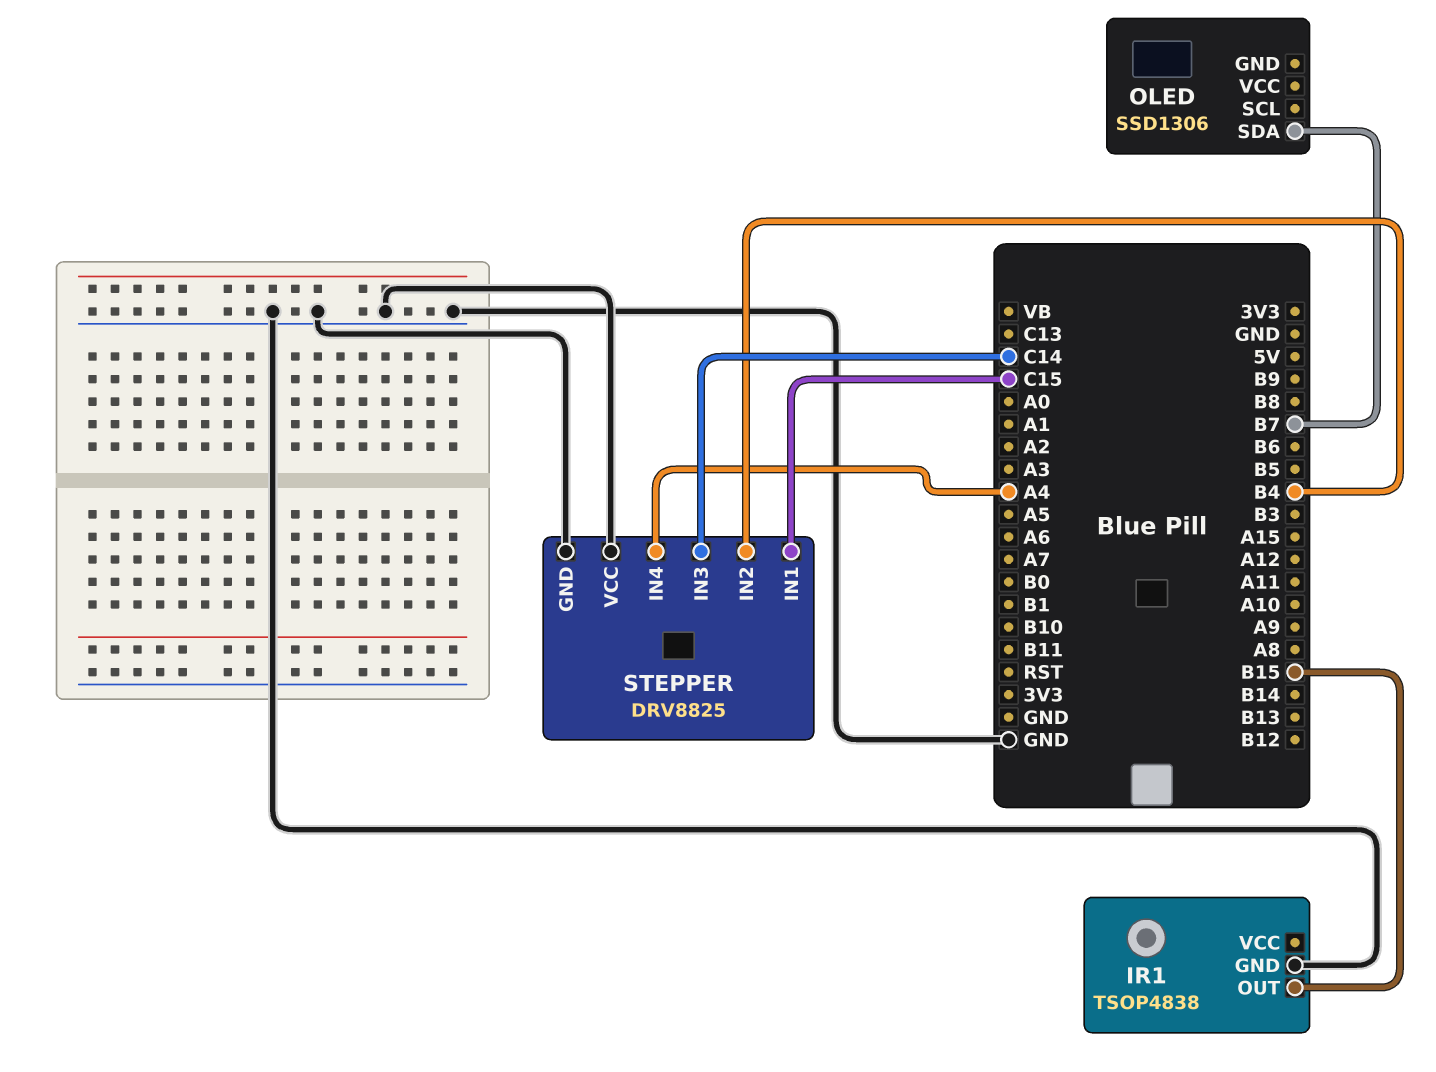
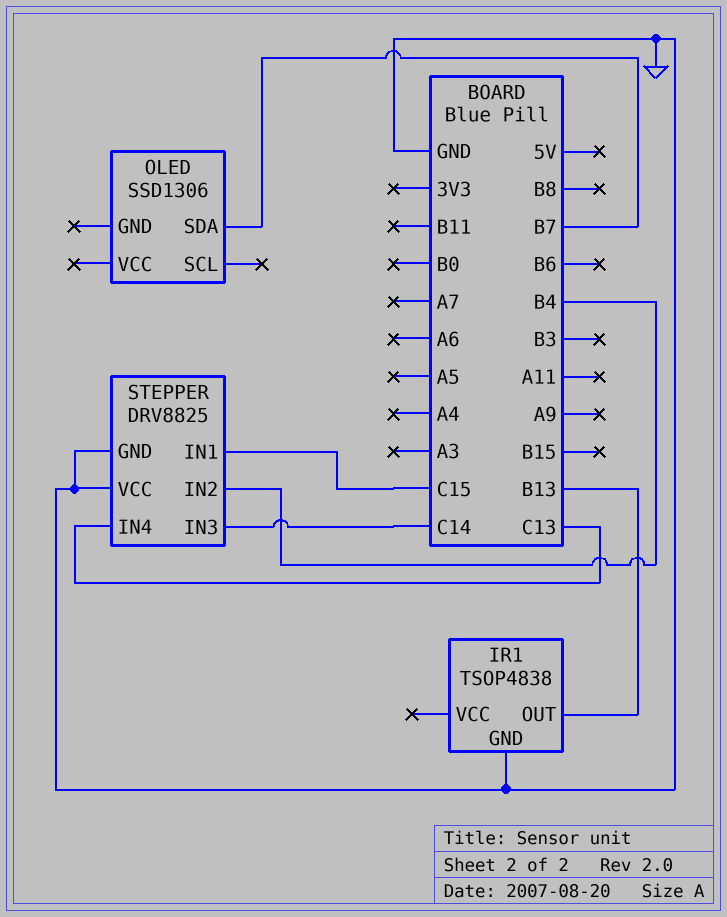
IR1 pin OUT: B15 -> B13
STEPPER pin IN4: A4 -> C13

